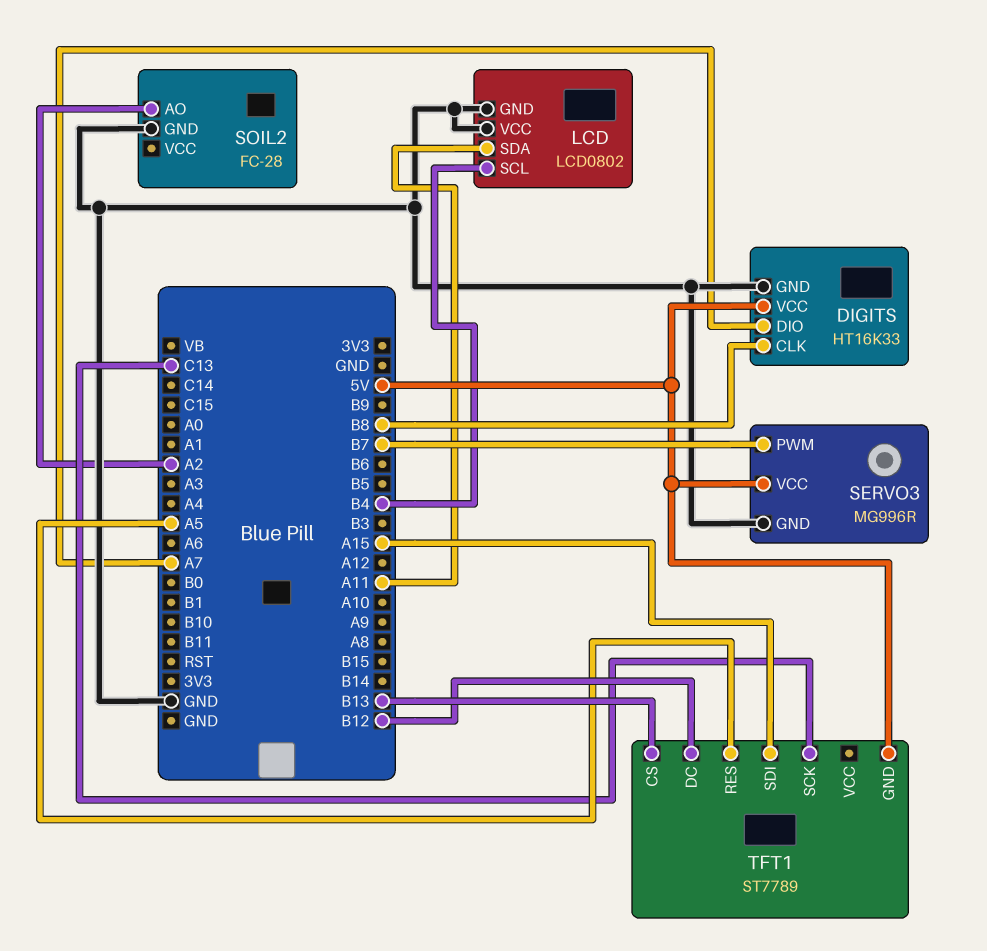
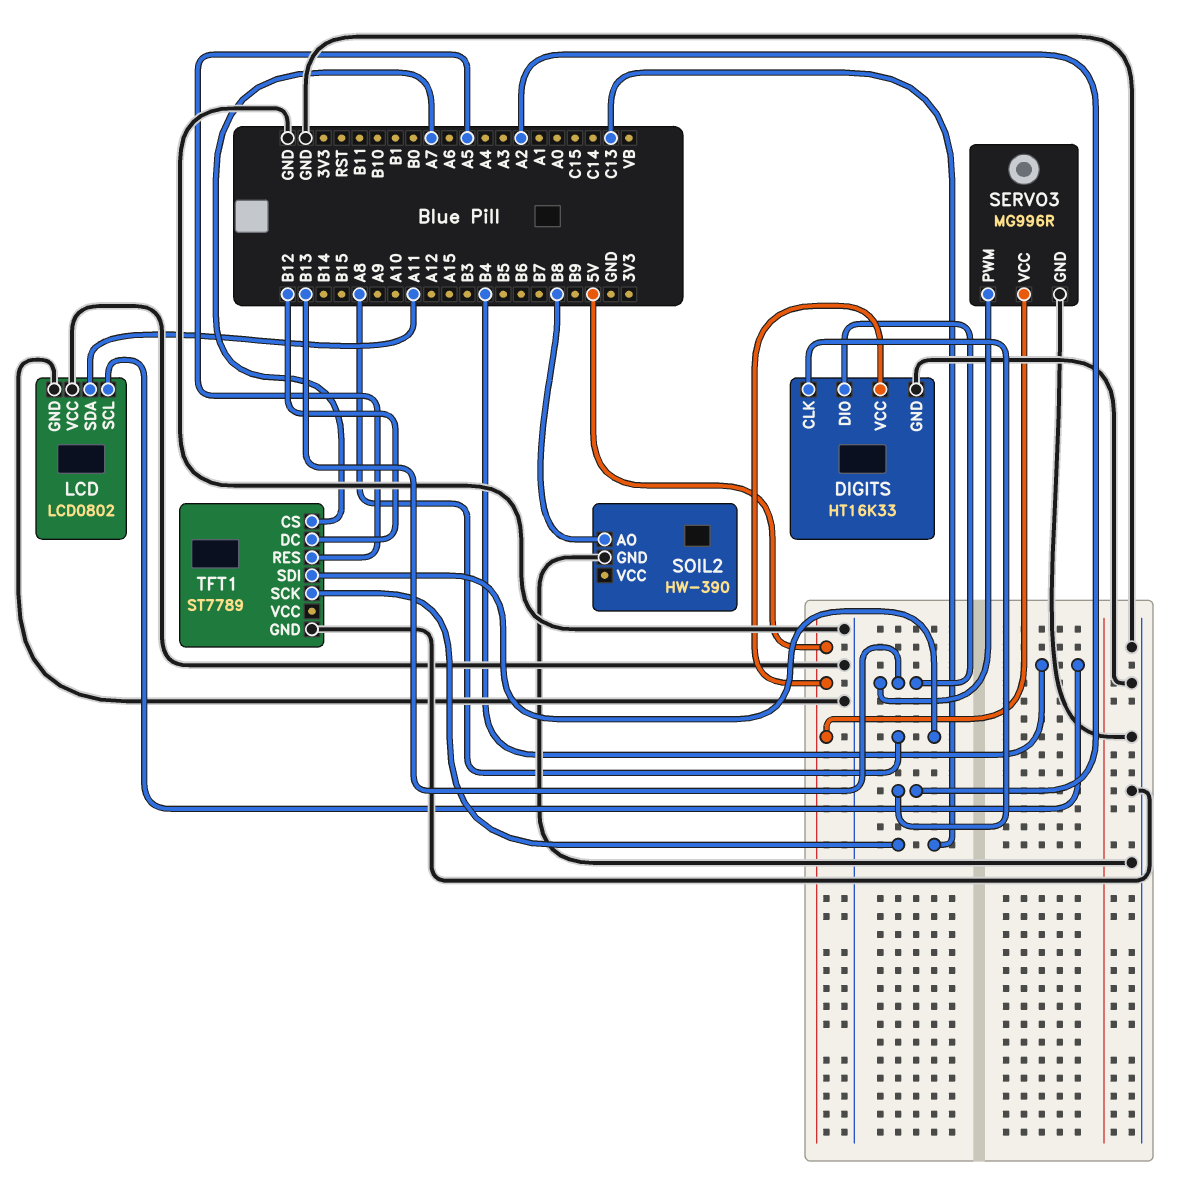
DIGITS pin CLK: B8 -> A2
DIGITS pin DIO: A7 -> B13
SERVO3 pin PWM: B7 -> B13
SOIL2: FC-28 -> HW-390
SOIL2 pin AO: A2 -> B8
TFT1 pin CS: B13 -> A7
TFT1 pin GND: 5V -> GND
TFT1 pin SDI: A15 -> A8

